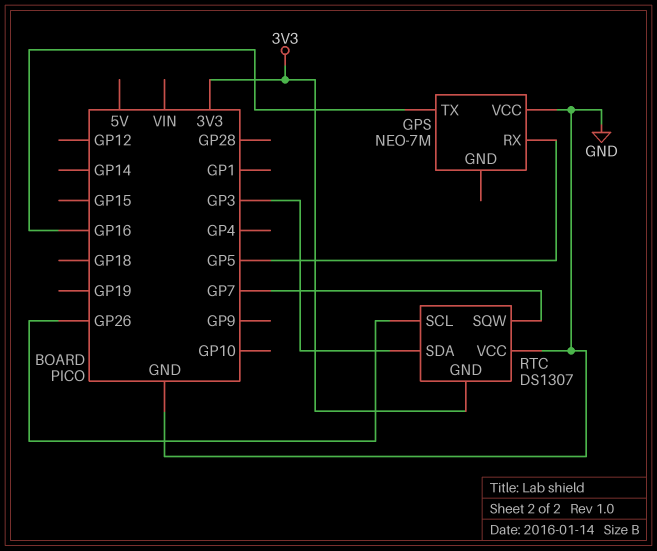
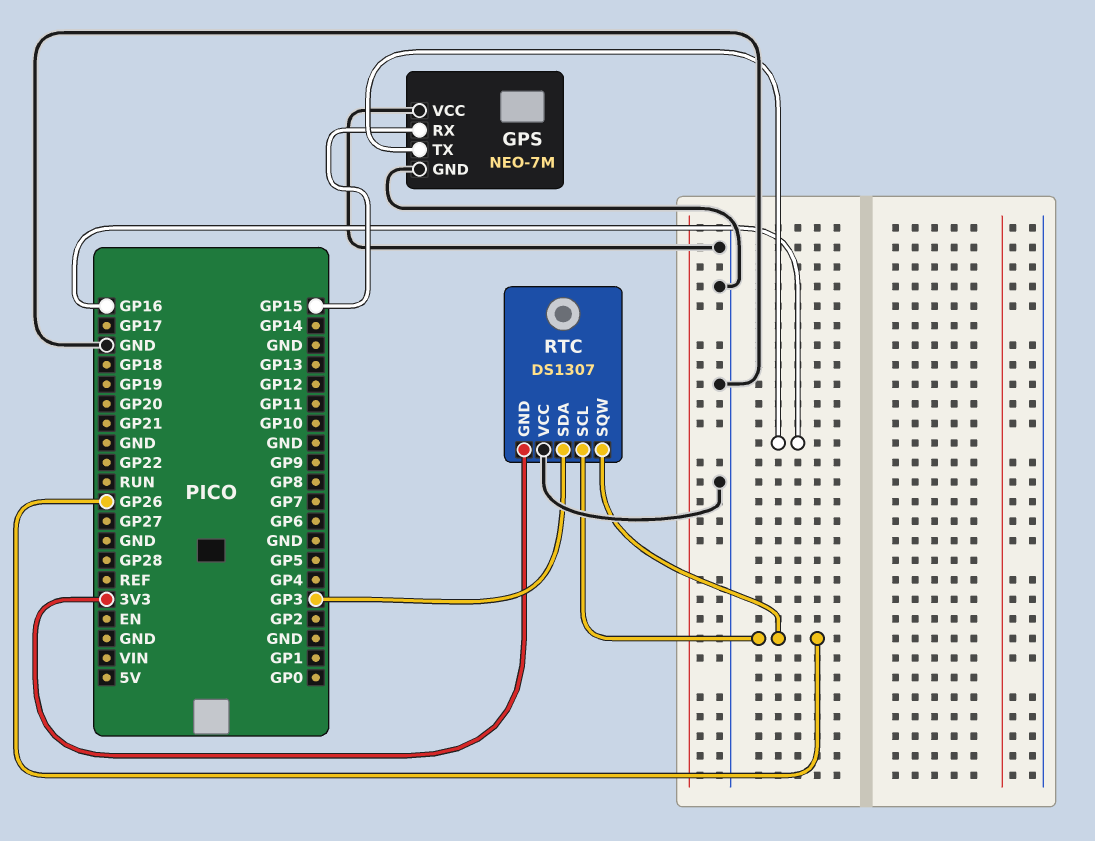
GPS pin GND: none -> GND
GPS pin RX: GP5 -> GP15
RTC pin SQW: GP7 -> GP26

